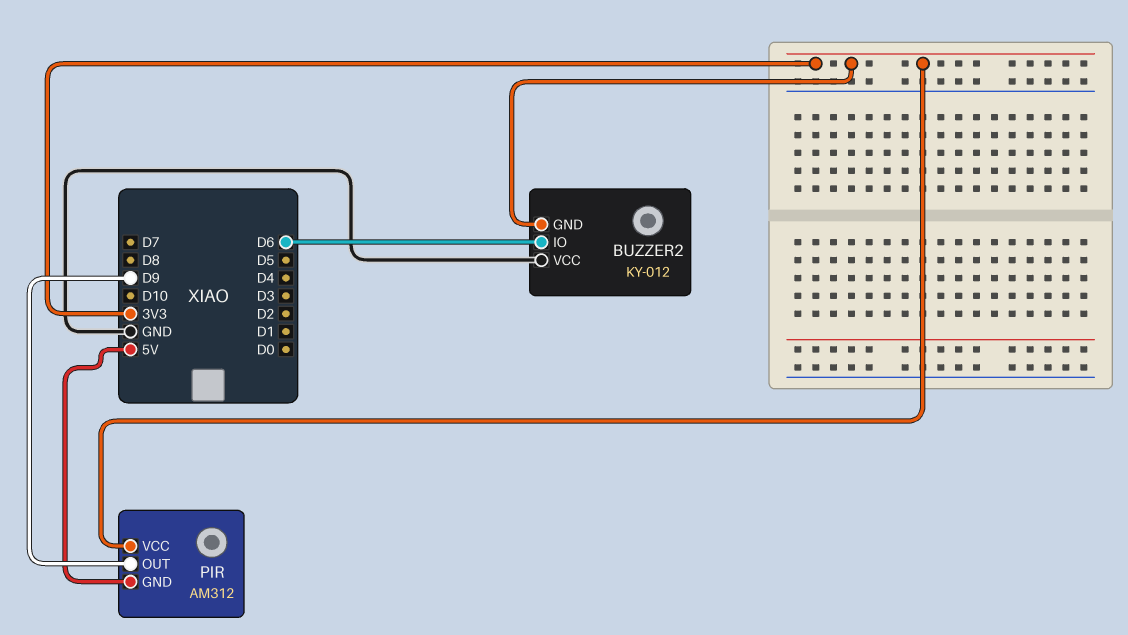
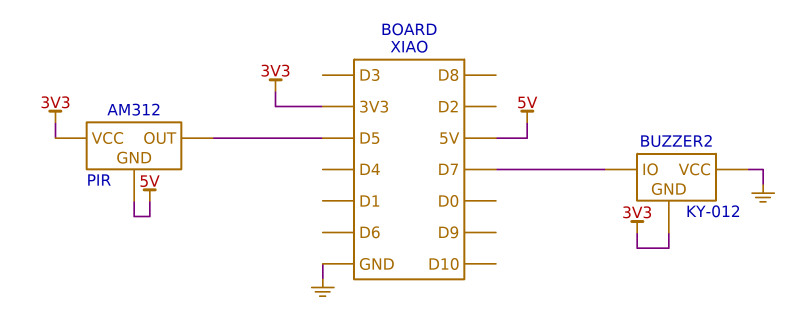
BUZZER2 pin IO: D6 -> D7
PIR pin OUT: D9 -> D5

